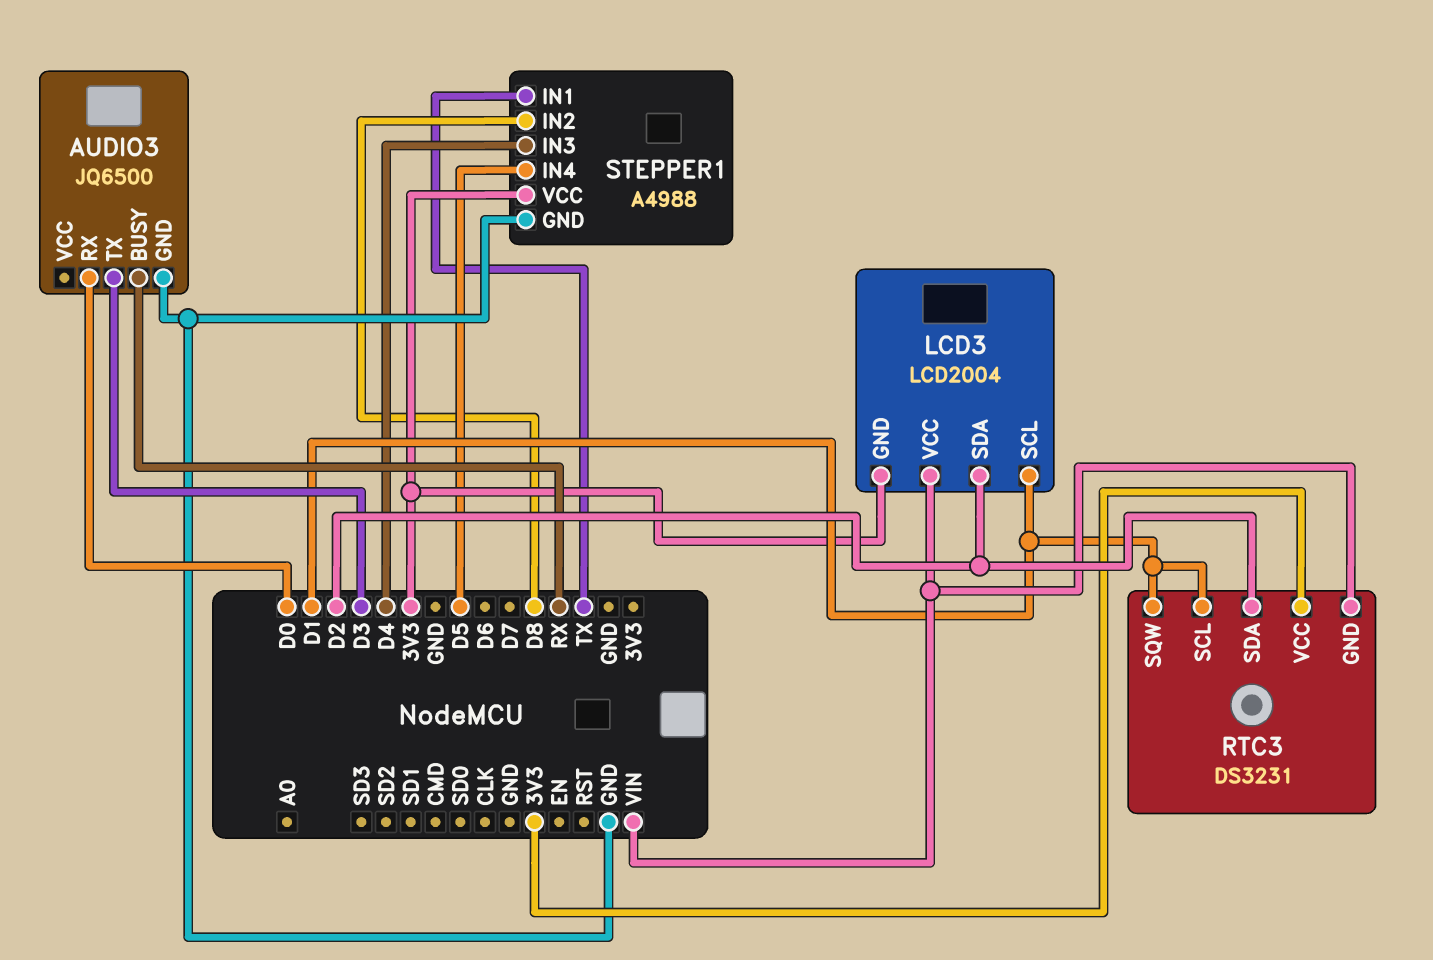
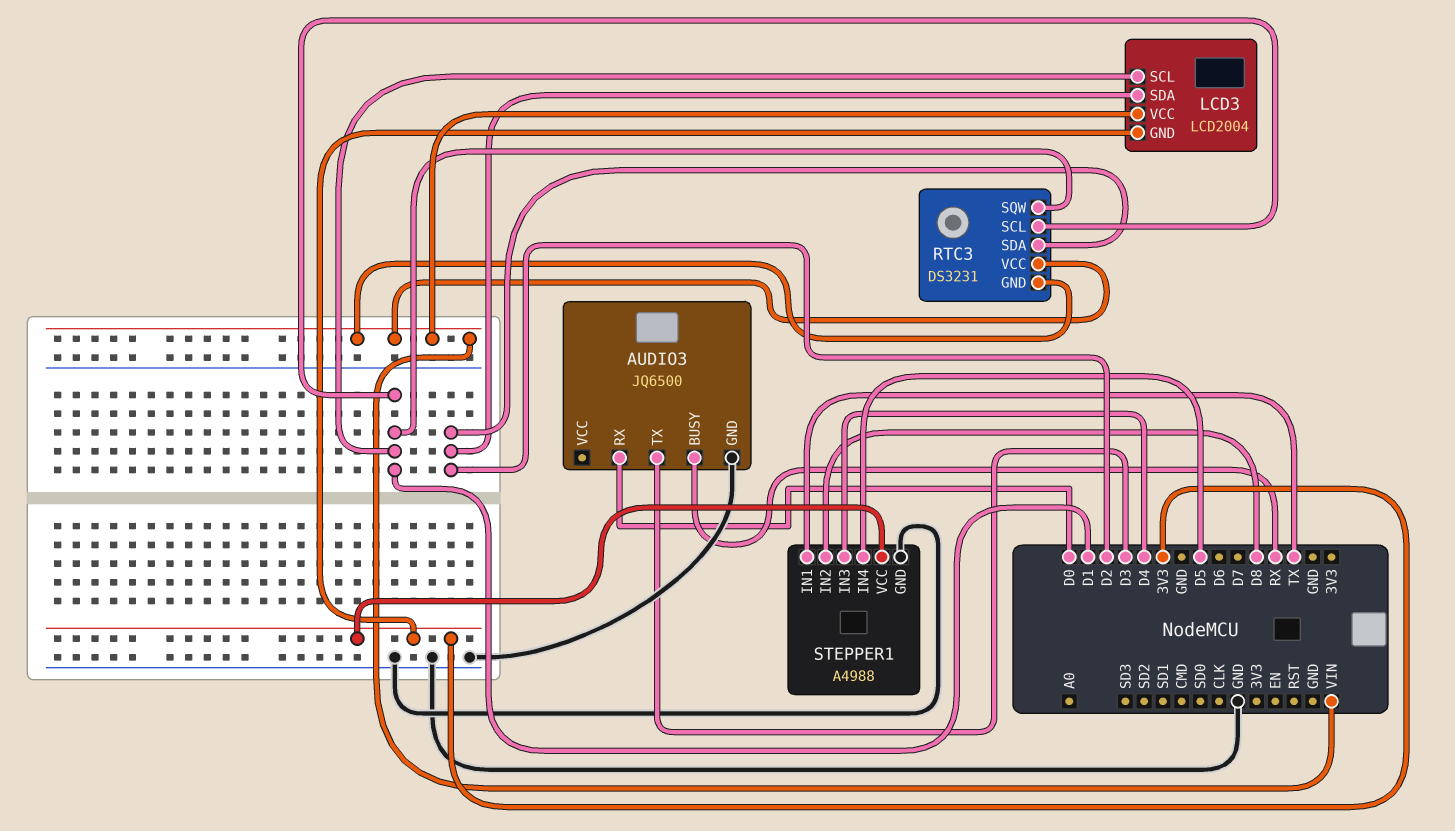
RTC3 pin VCC: 3V3 -> VIN

